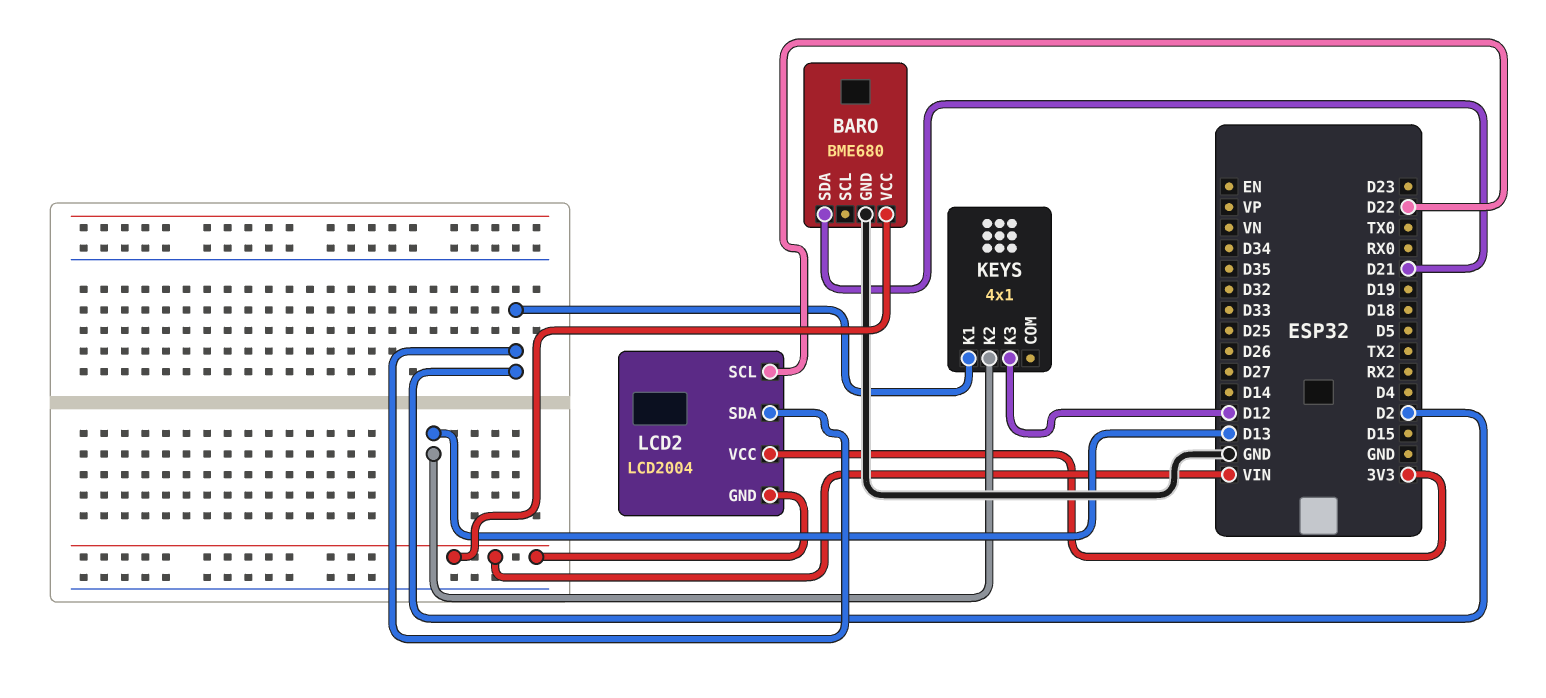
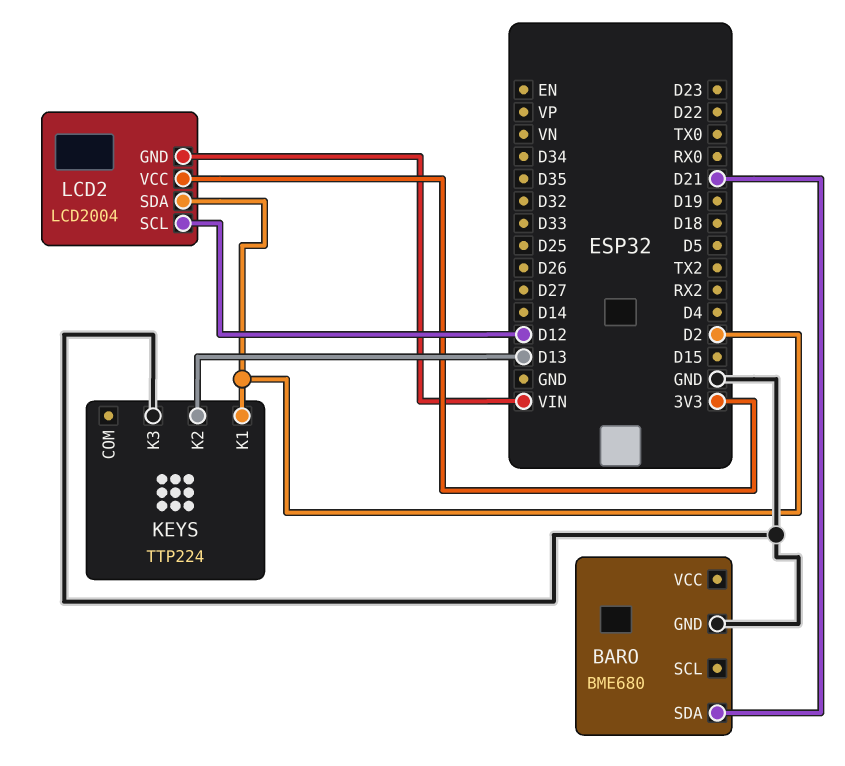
BARO pin VCC: VIN -> none
KEYS: 4x1 -> TTP224
KEYS pin K3: D12 -> GND
LCD2 pin SCL: D22 -> D12

